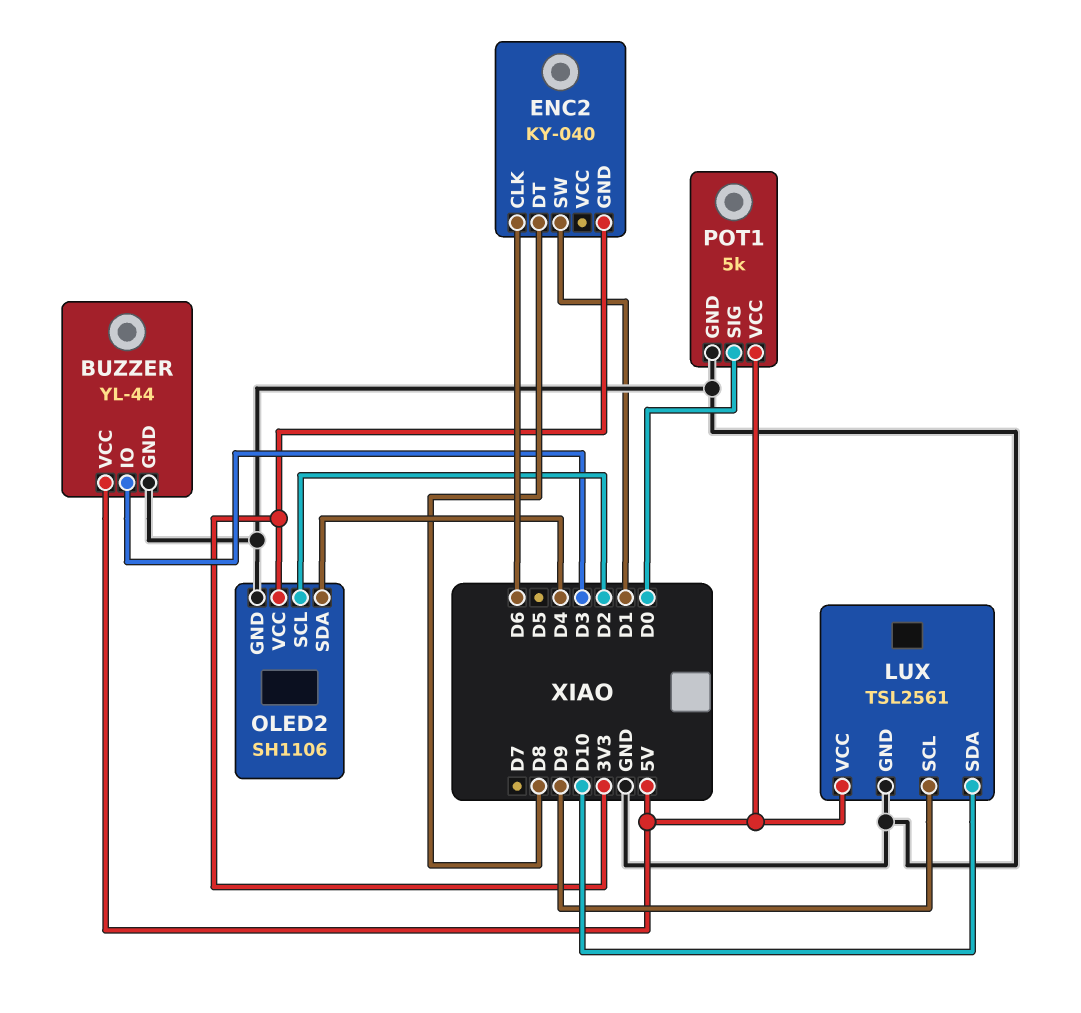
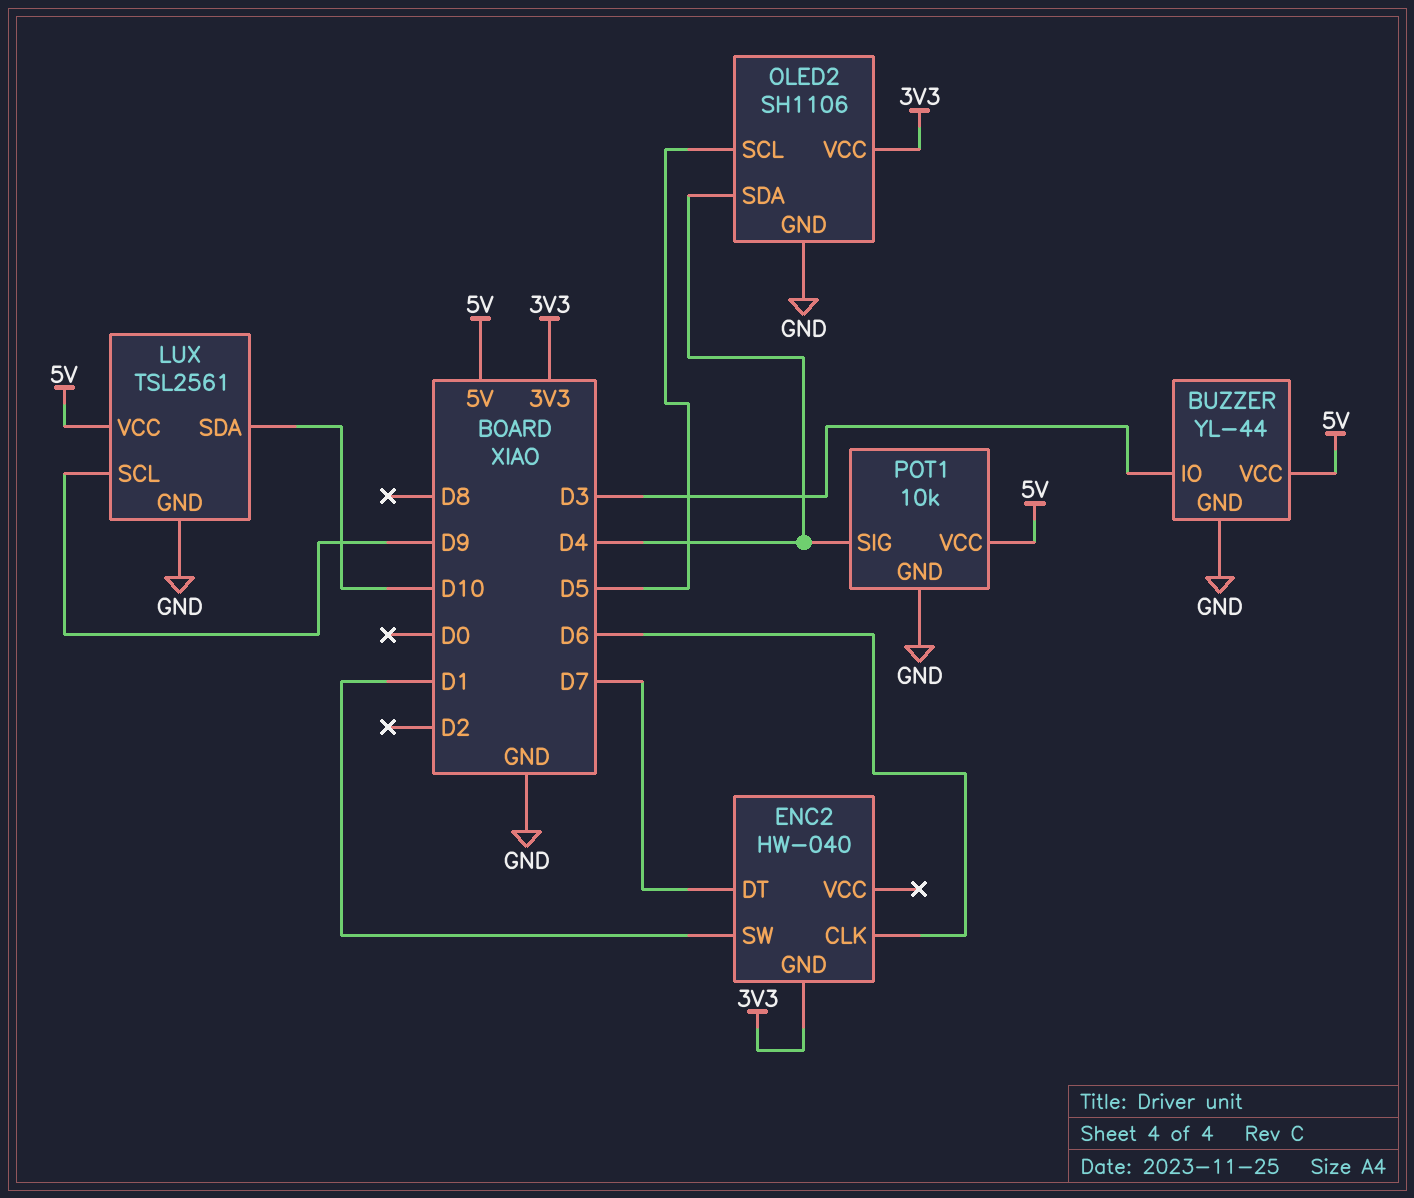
ENC2: KY-040 -> HW-040
ENC2 pin DT: D8 -> D7
OLED2 pin SCL: D2 -> D5
POT1: 5k -> 10k
POT1 pin SIG: D0 -> D4

